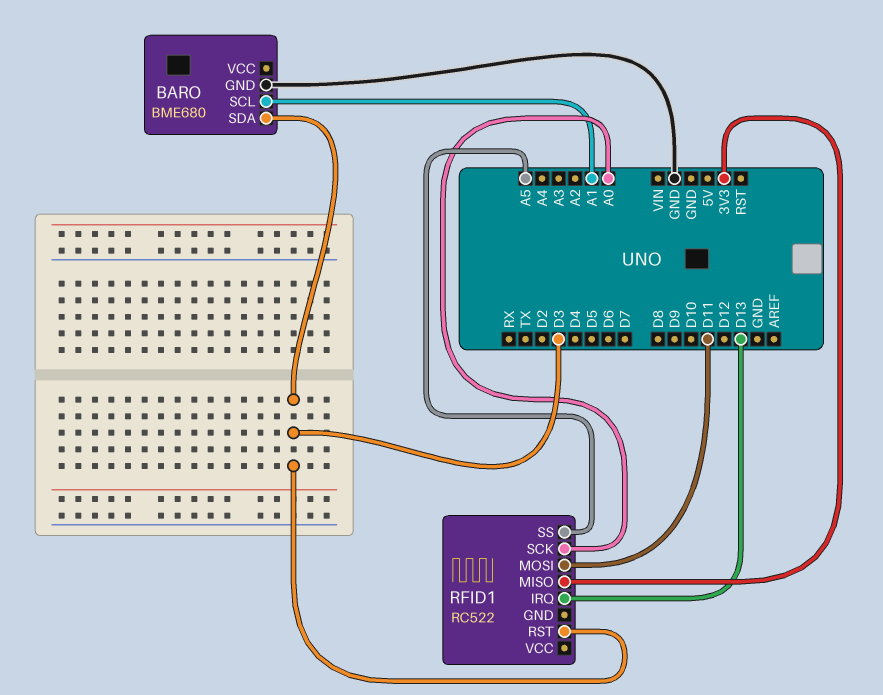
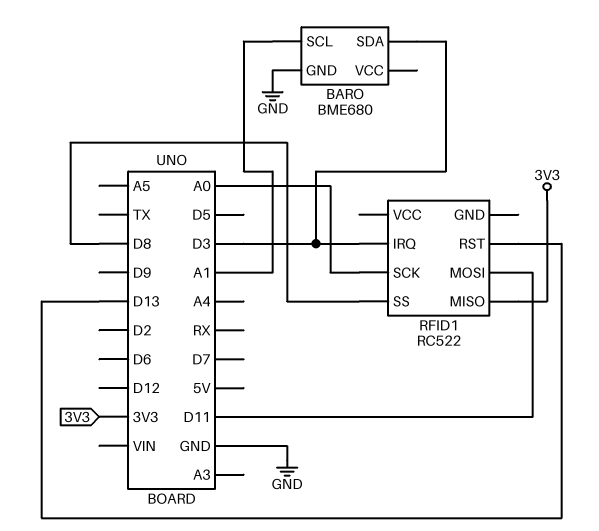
RFID1 pin IRQ: D13 -> D3
RFID1 pin RST: D3 -> D13
RFID1 pin SS: A5 -> D8

